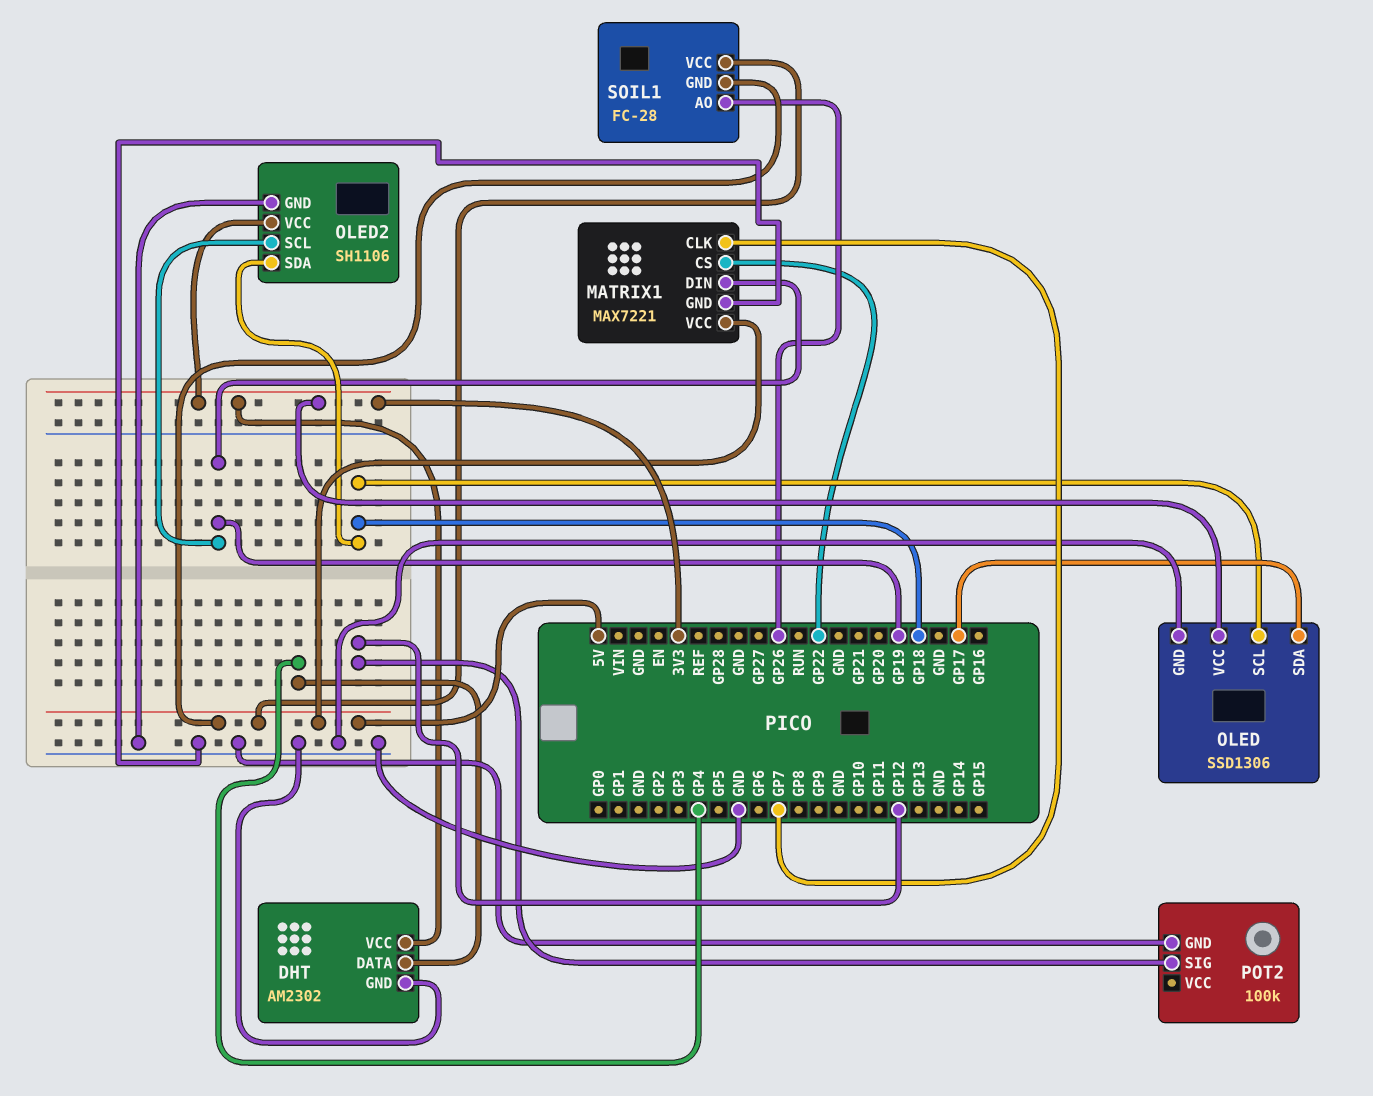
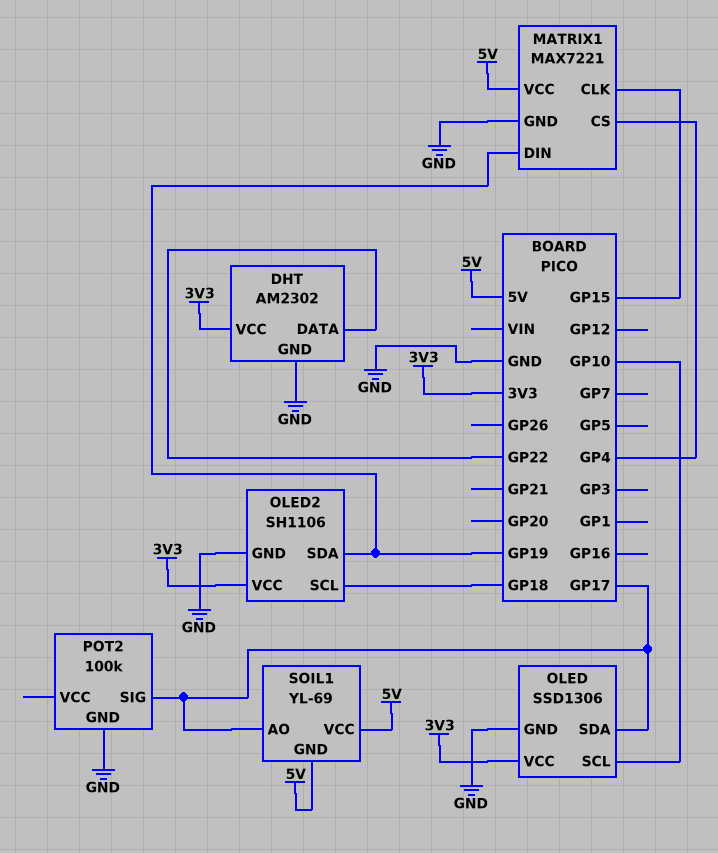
DHT pin DATA: GP4 -> GP22
MATRIX1 pin CLK: GP7 -> GP15
MATRIX1 pin CS: GP22 -> GP4
OLED pin SCL: GP18 -> GP10
OLED2 pin SCL: GP19 -> GP18
OLED2 pin SDA: GP18 -> GP19
POT2 pin SIG: GP12 -> GP17
SOIL1: FC-28 -> YL-69
SOIL1 pin AO: GP26 -> GP17

